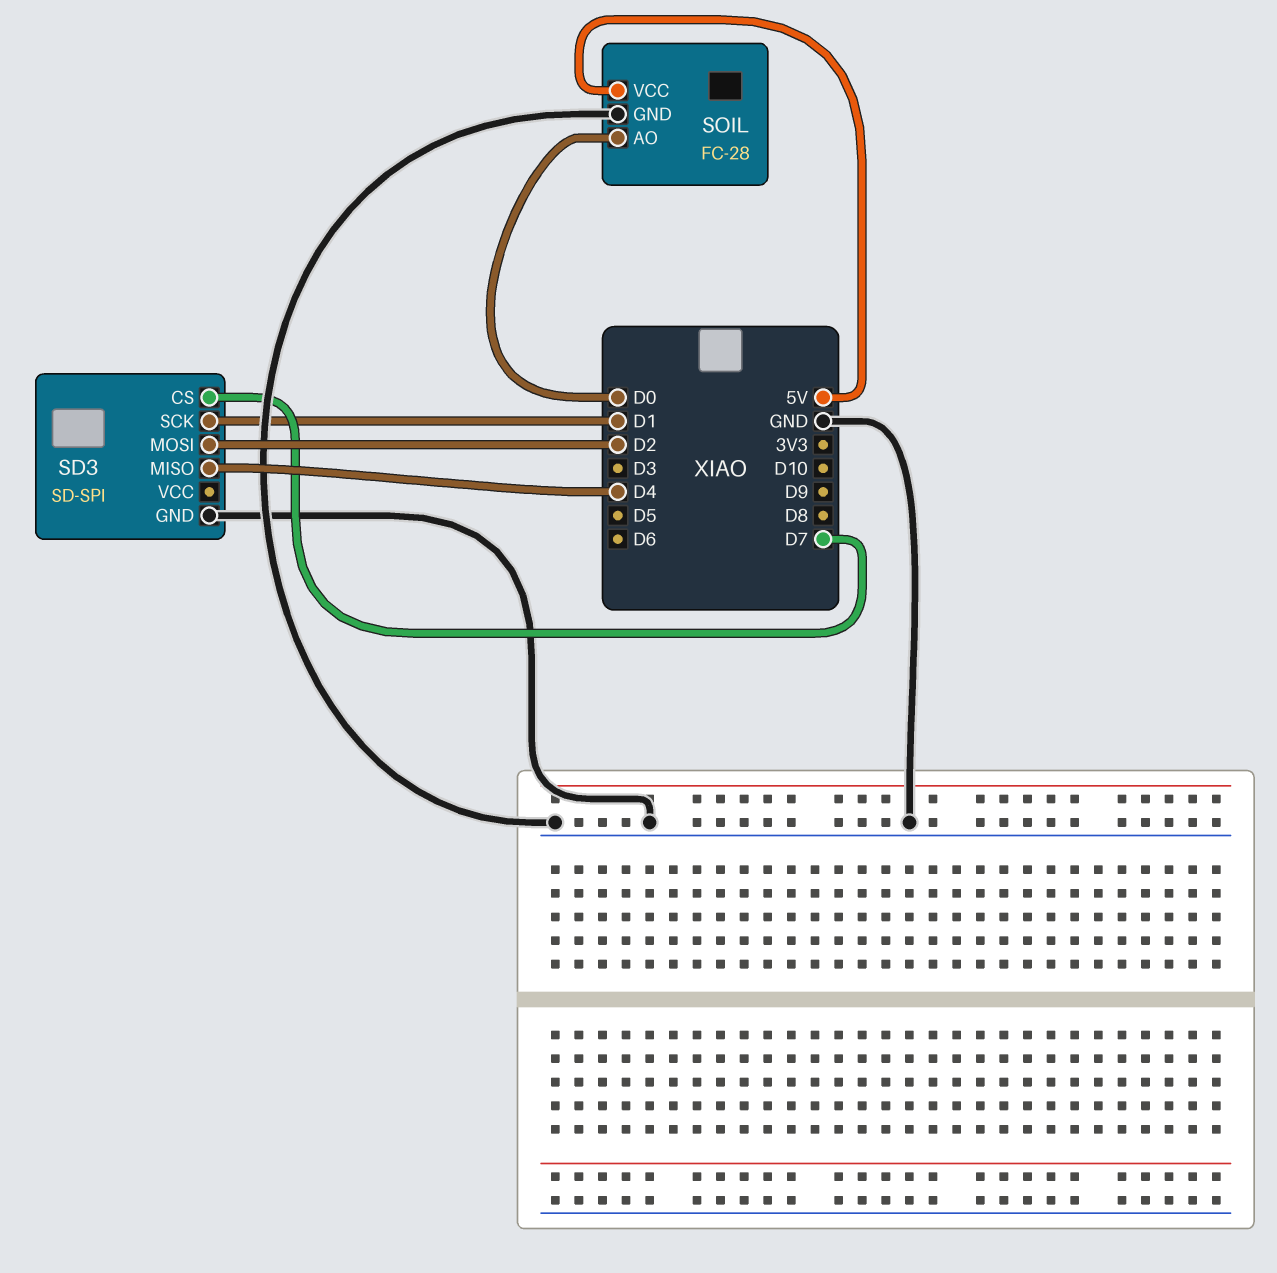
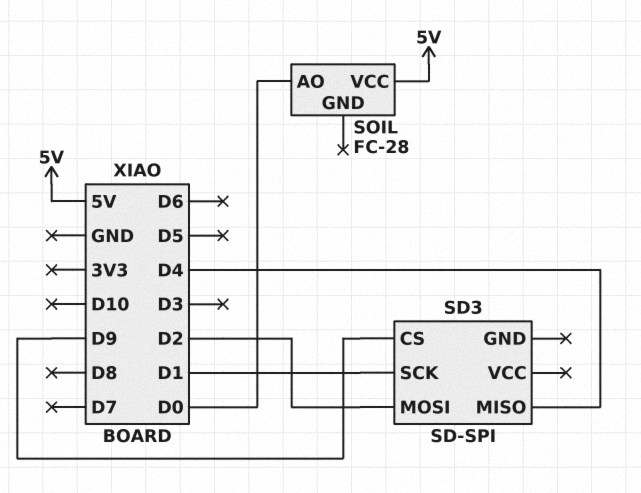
SD3 pin CS: D7 -> D9
SD3 pin GND: GND -> none
SOIL pin GND: GND -> none

